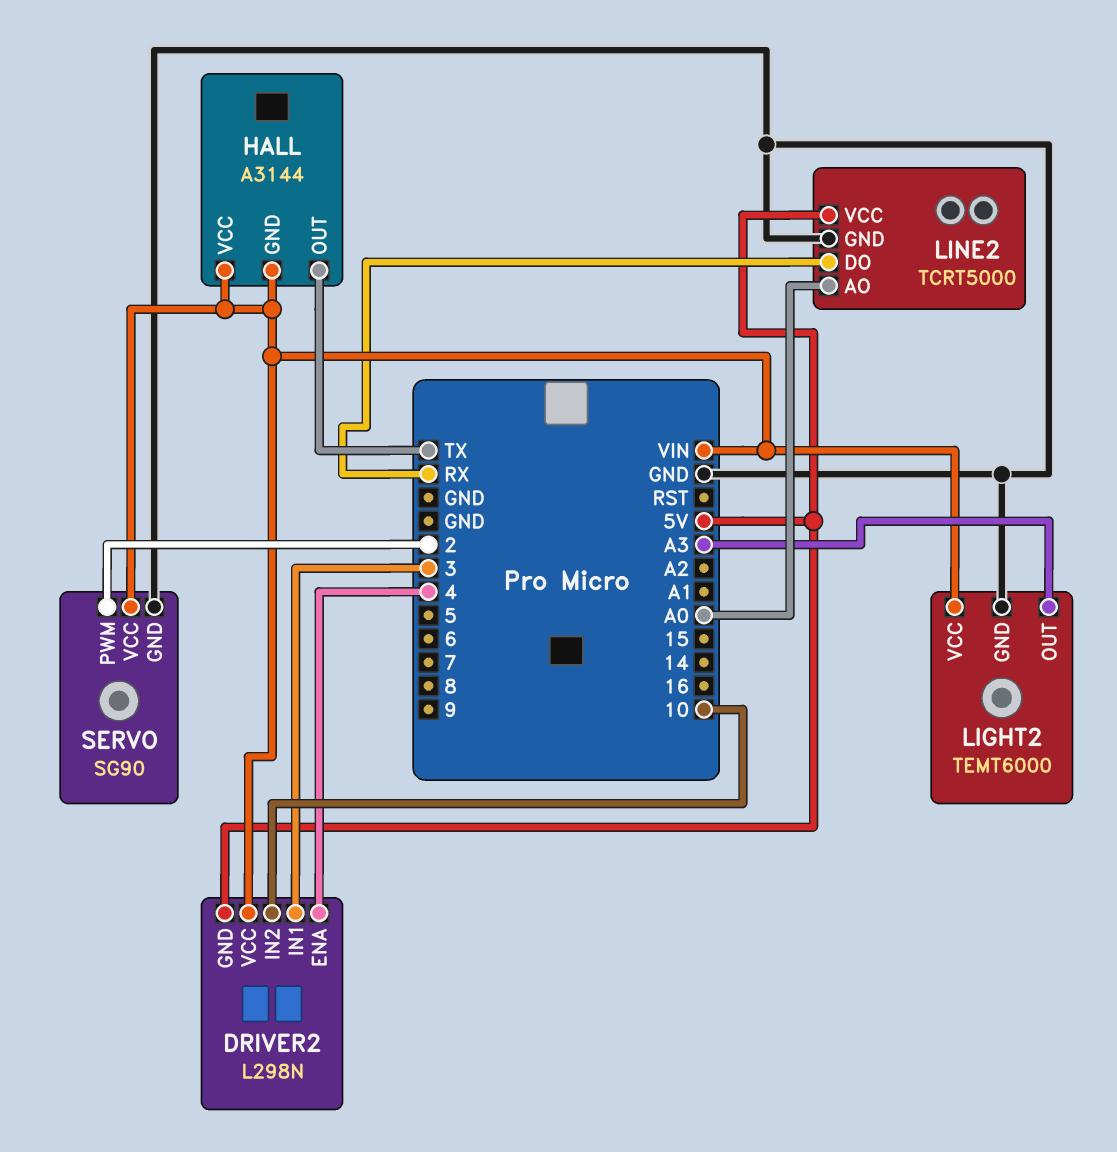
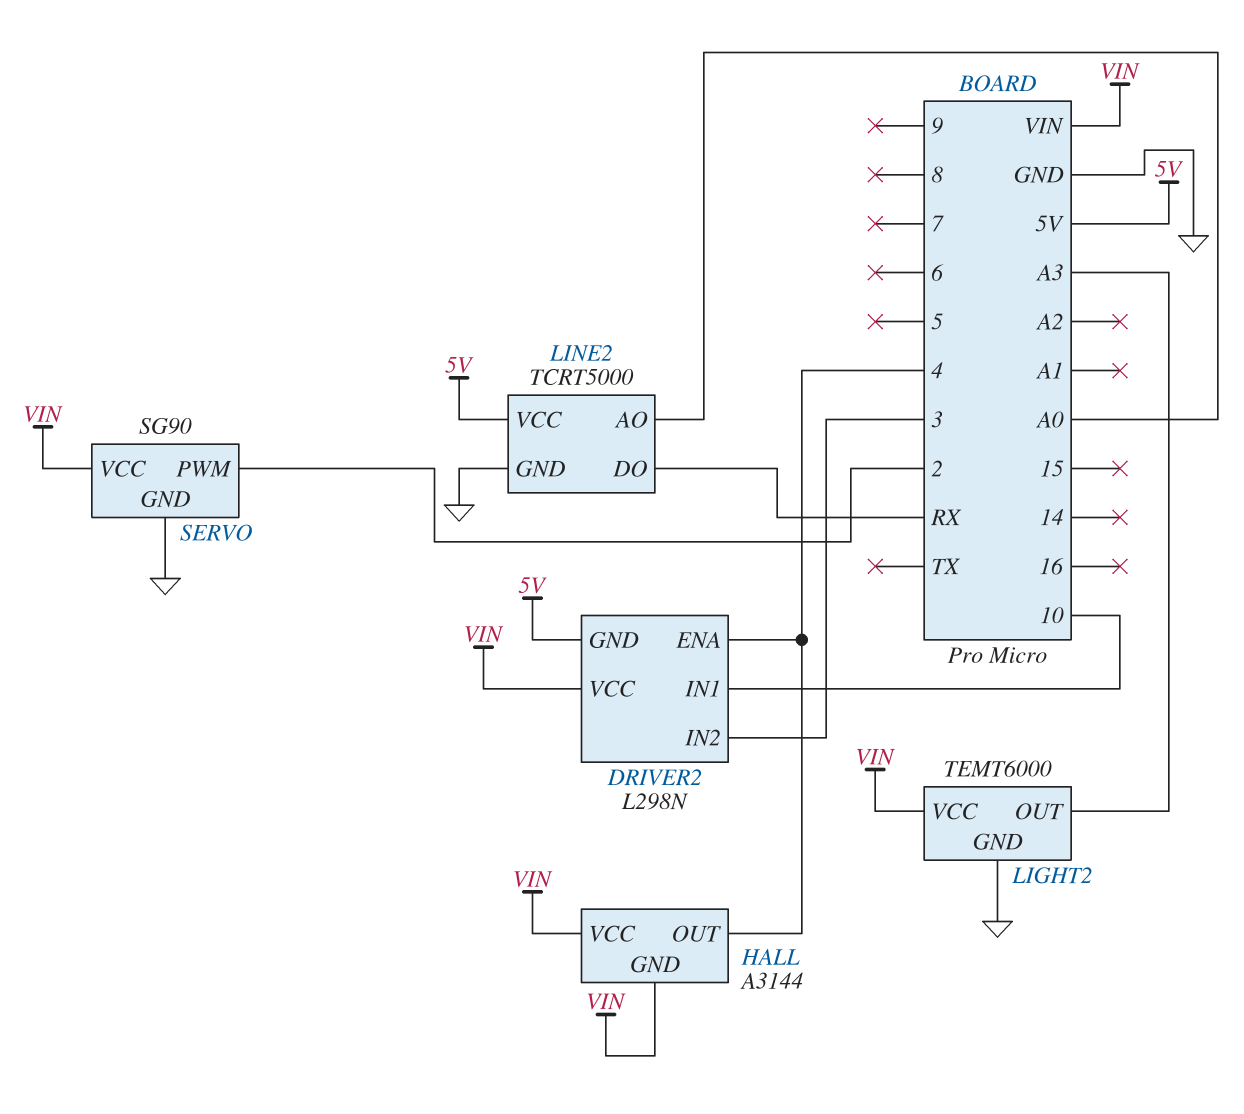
DRIVER2 pin IN1: 3 -> 10
DRIVER2 pin IN2: 10 -> 3
HALL pin OUT: TX -> 4

